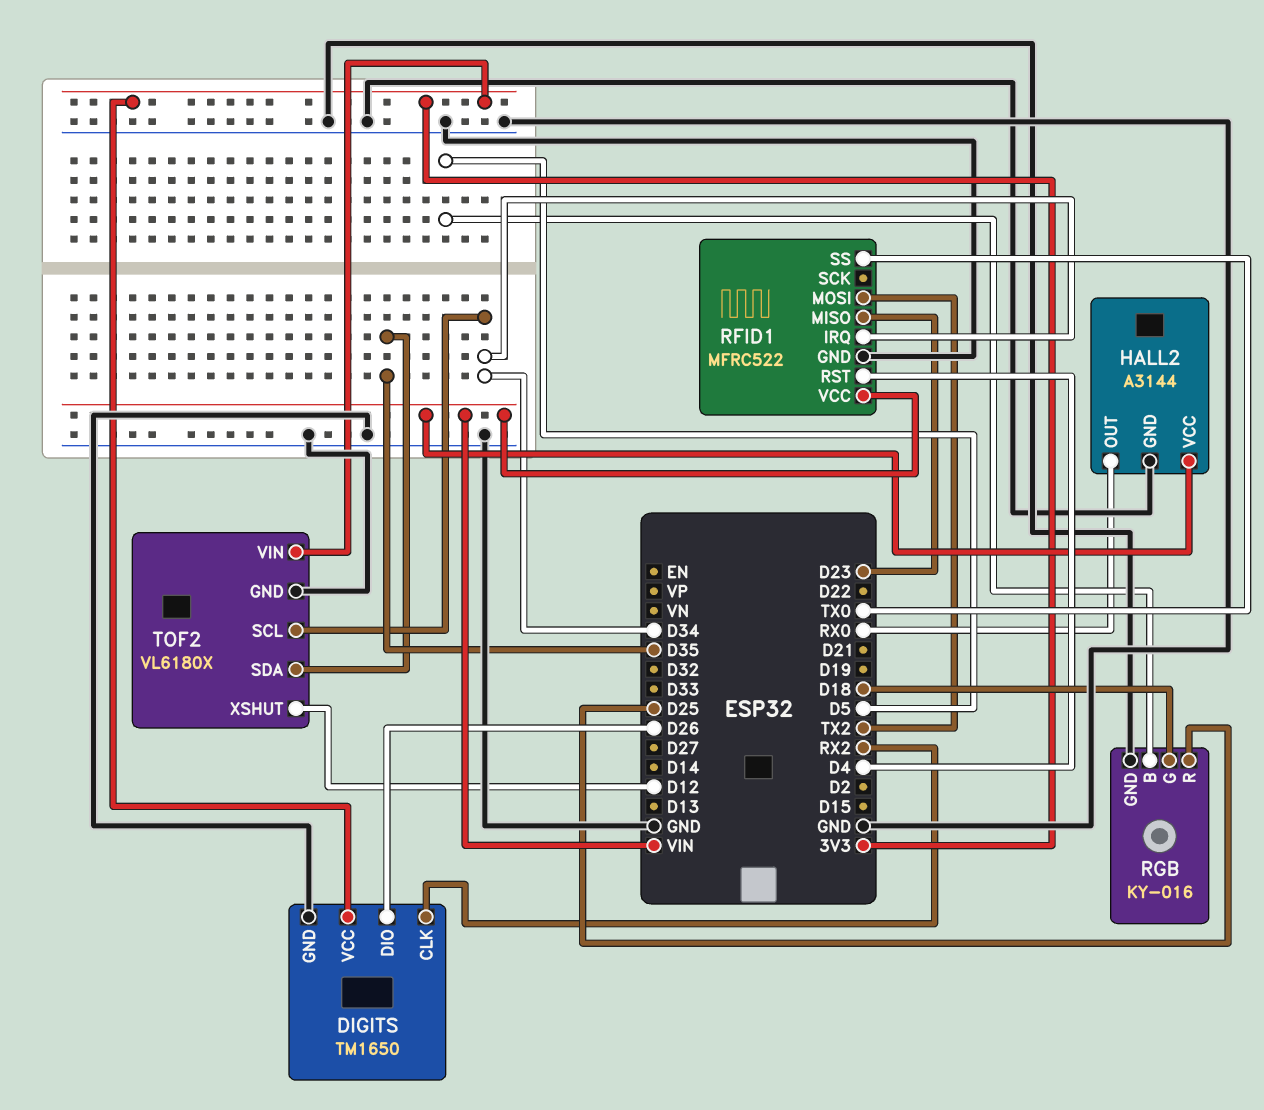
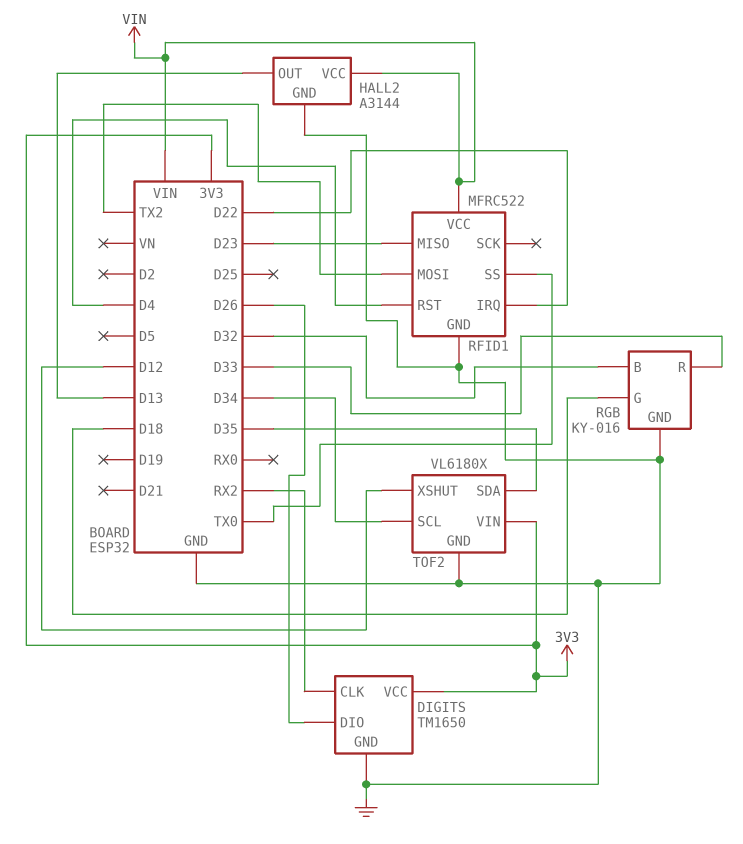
HALL2 pin OUT: RX0 -> D13
RFID1 pin IRQ: D34 -> D22
RGB pin B: D5 -> D32
RGB pin R: D25 -> D33

